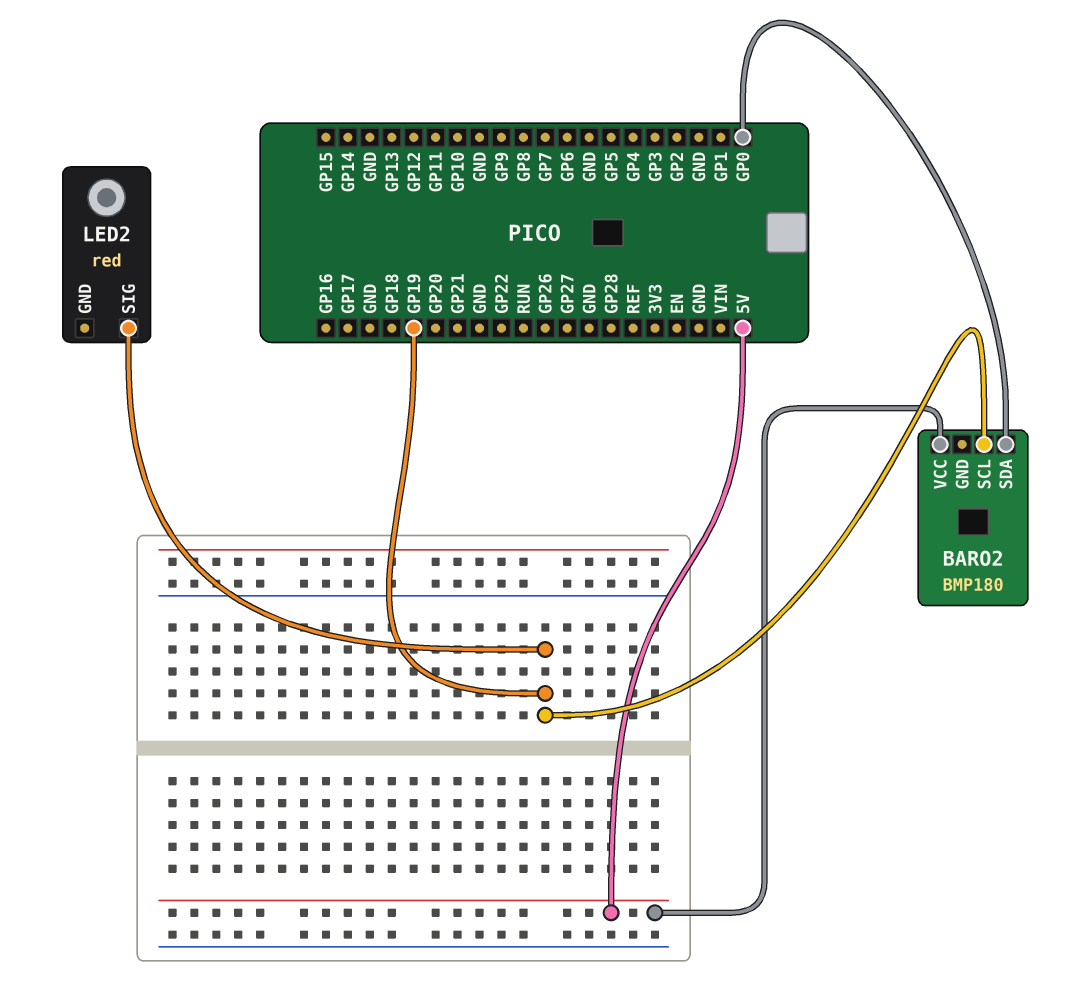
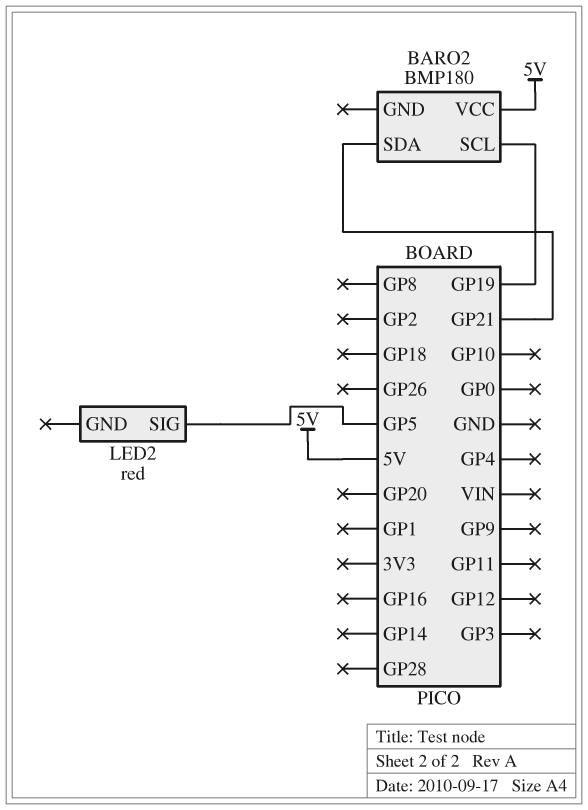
BARO2 pin SDA: GP0 -> GP21
LED2 pin SIG: GP19 -> GP5

